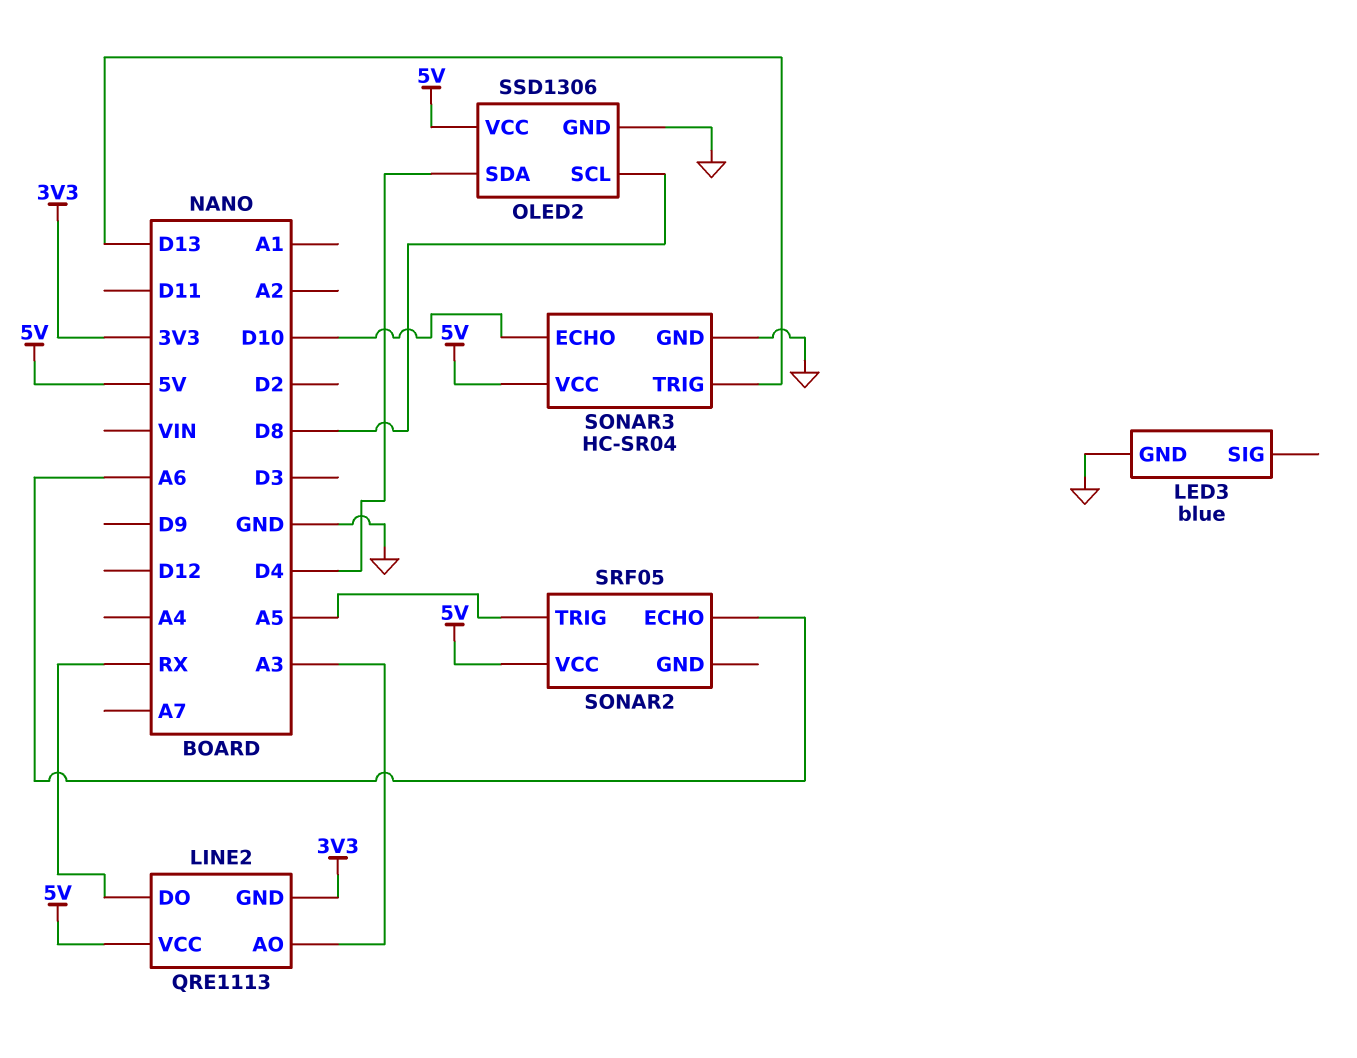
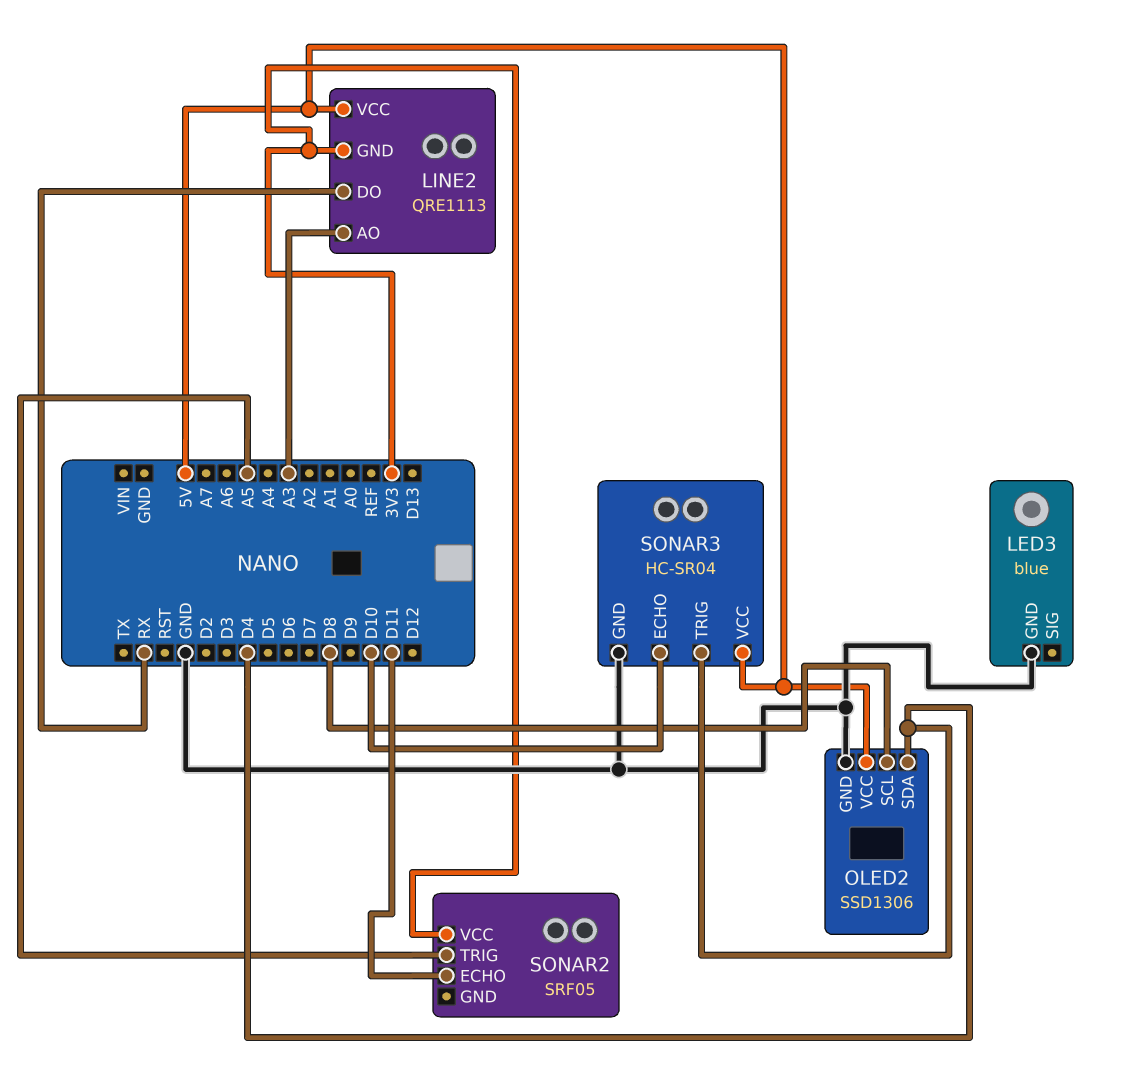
SONAR2 pin ECHO: A6 -> D11
SONAR2 pin VCC: 5V -> 3V3
SONAR3 pin TRIG: D13 -> D4

